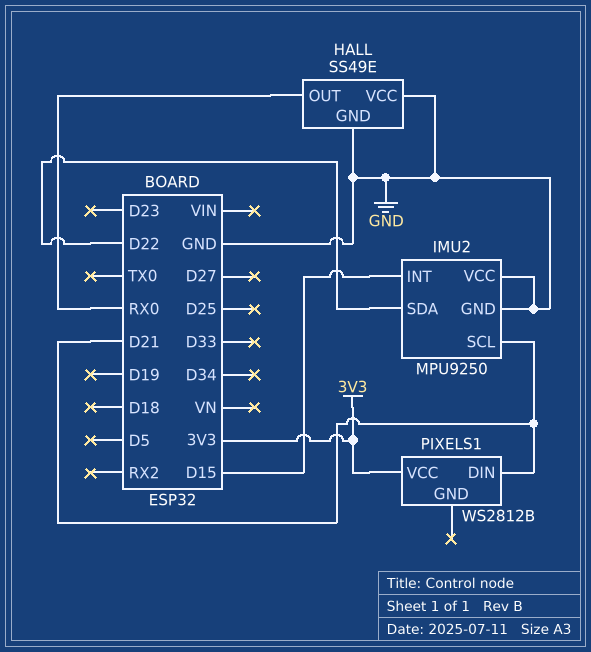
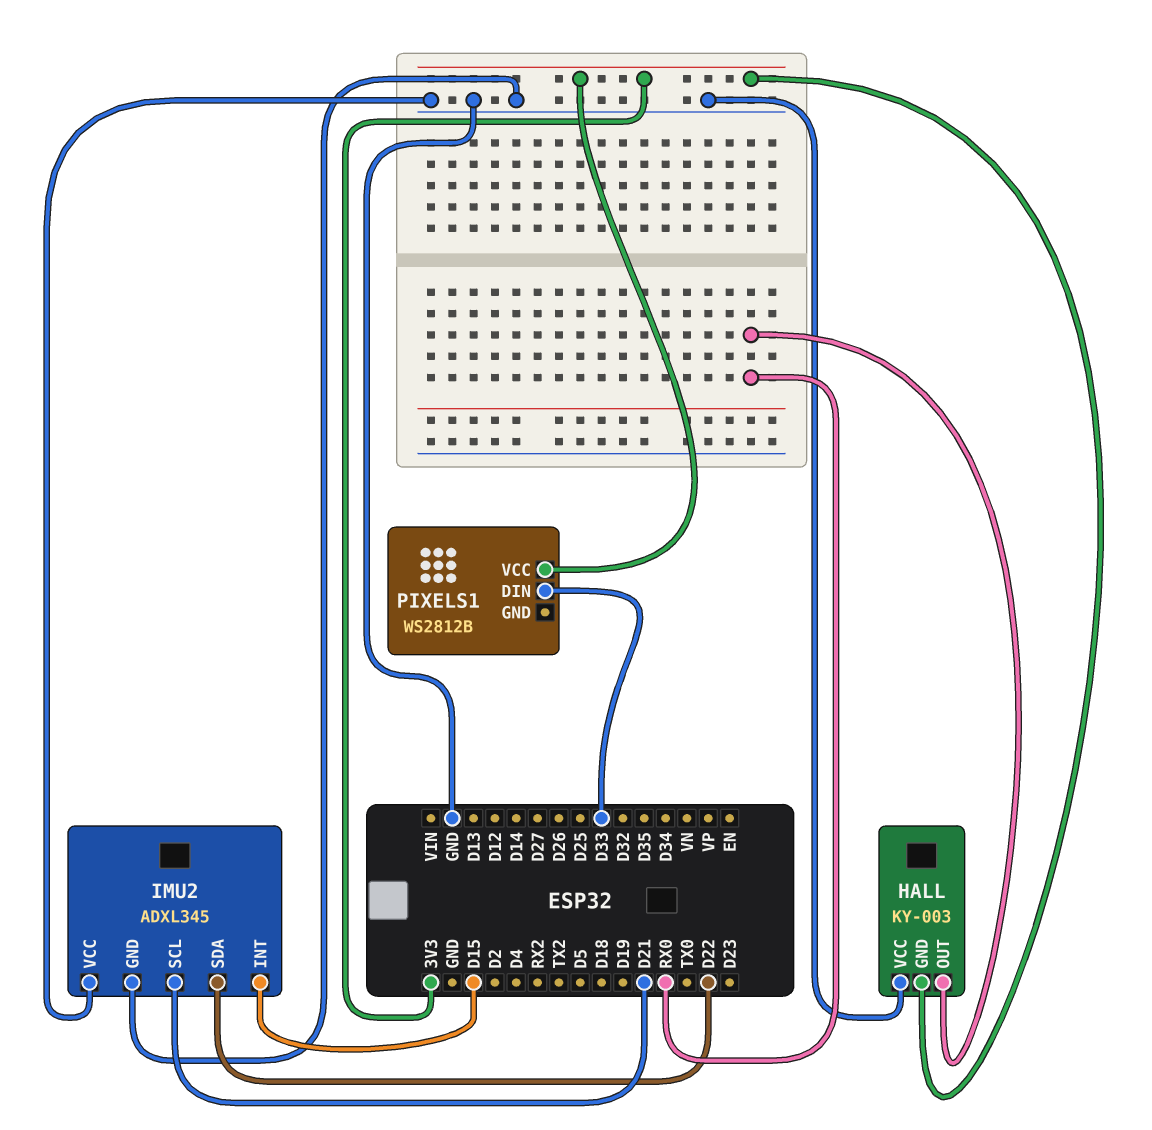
HALL: SS49E -> KY-003
HALL pin GND: GND -> 3V3
IMU2: MPU9250 -> ADXL345
PIXELS1 pin DIN: D21 -> D33

